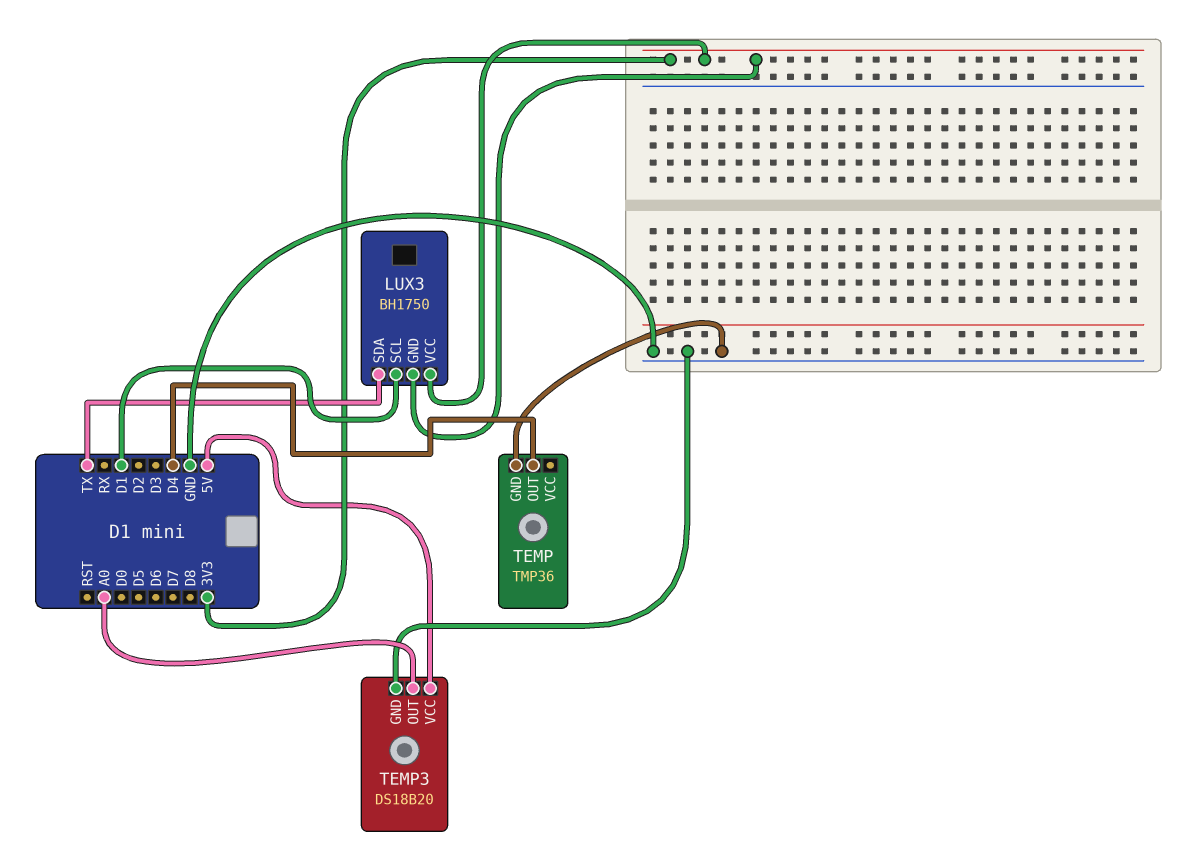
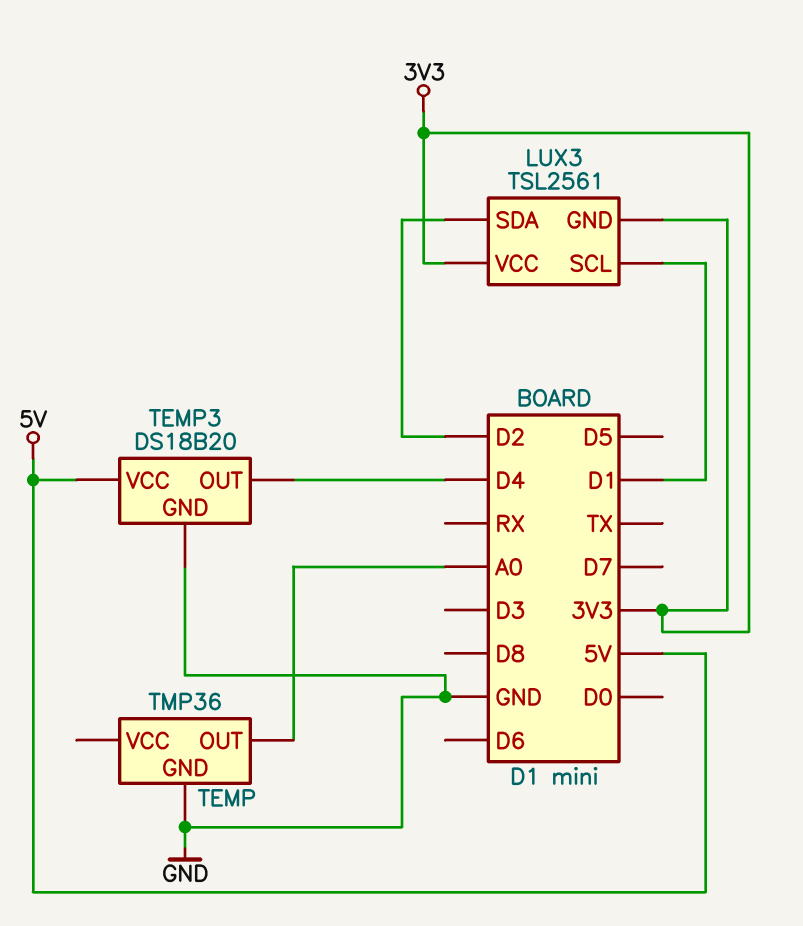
LUX3: BH1750 -> TSL2561
LUX3 pin SDA: TX -> D2
TEMP pin OUT: D4 -> A0
TEMP3 pin OUT: A0 -> D4

